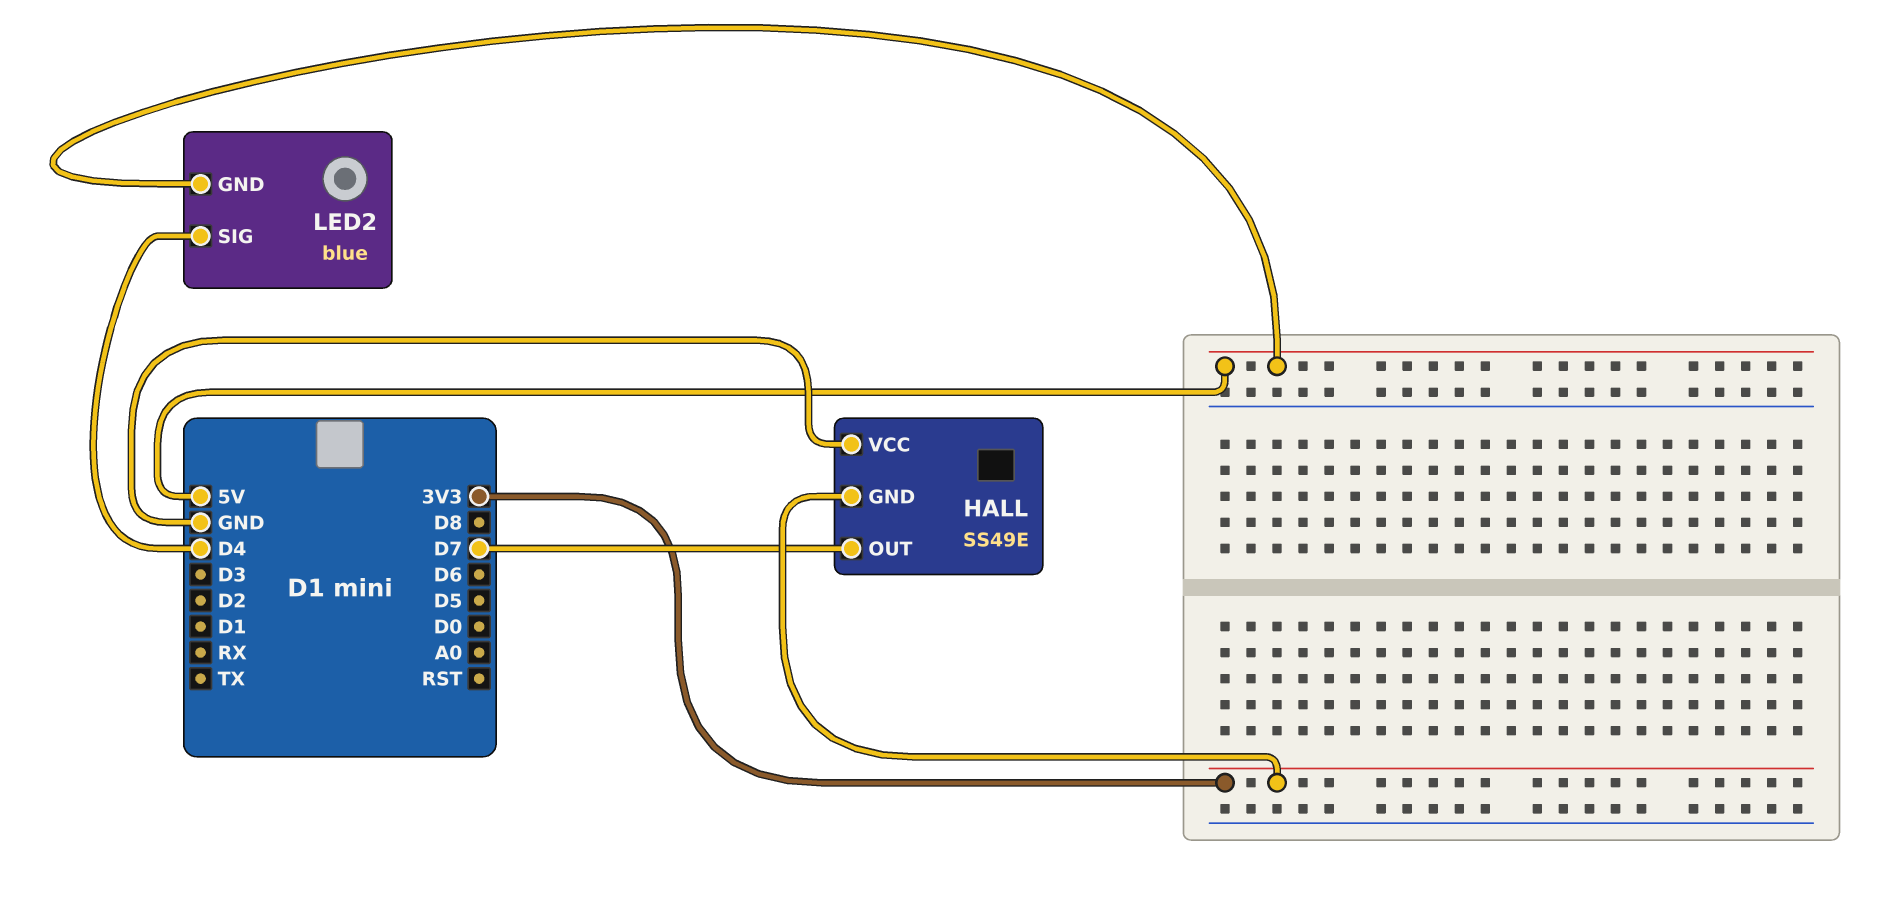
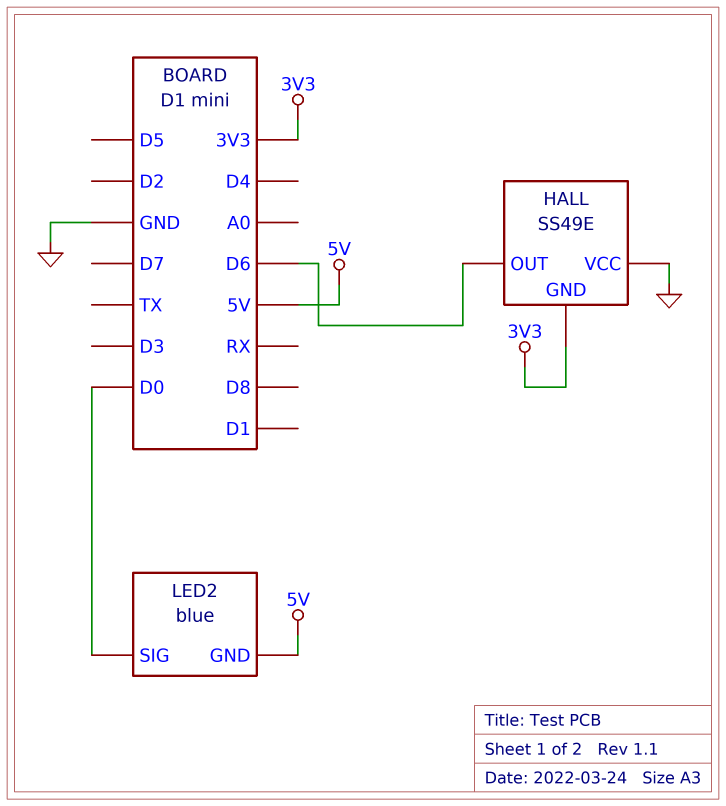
HALL pin OUT: D7 -> D6
LED2 pin SIG: D4 -> D0

